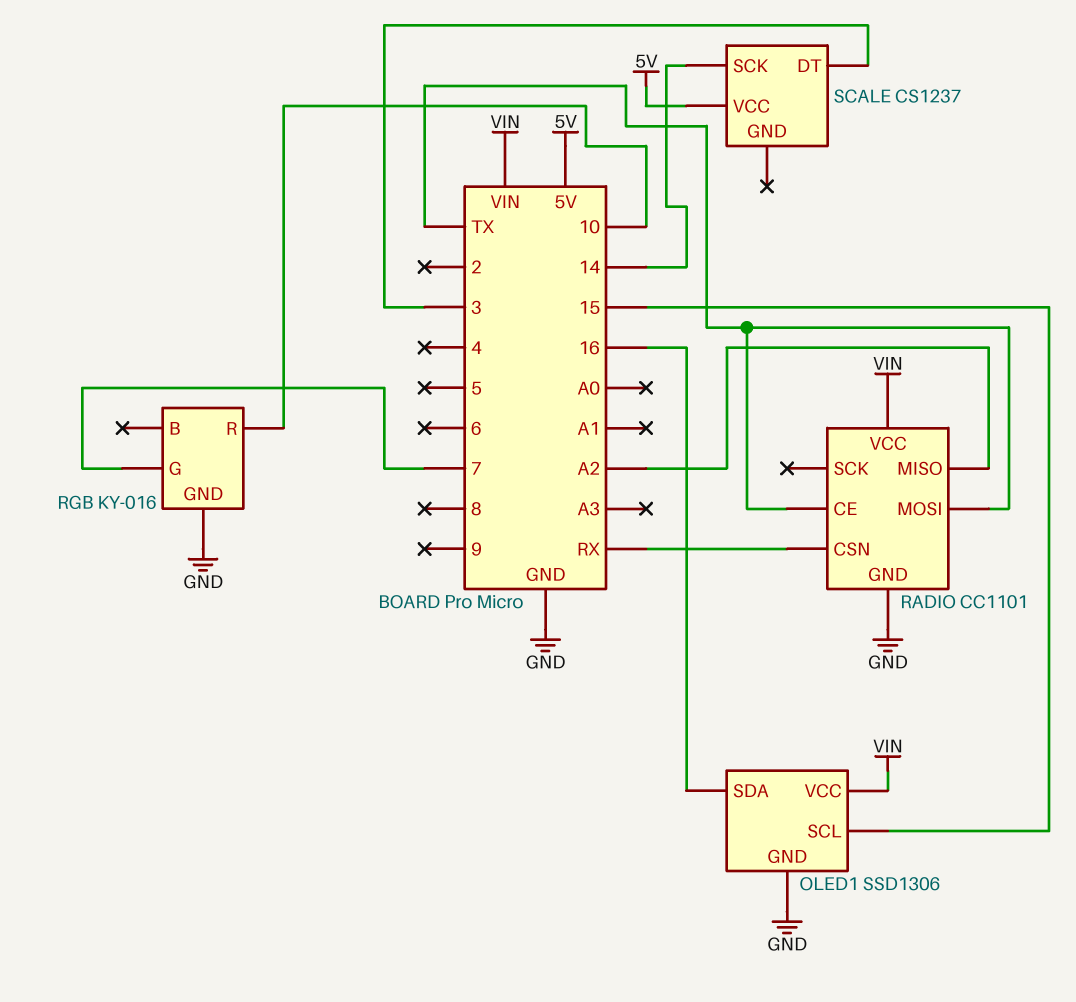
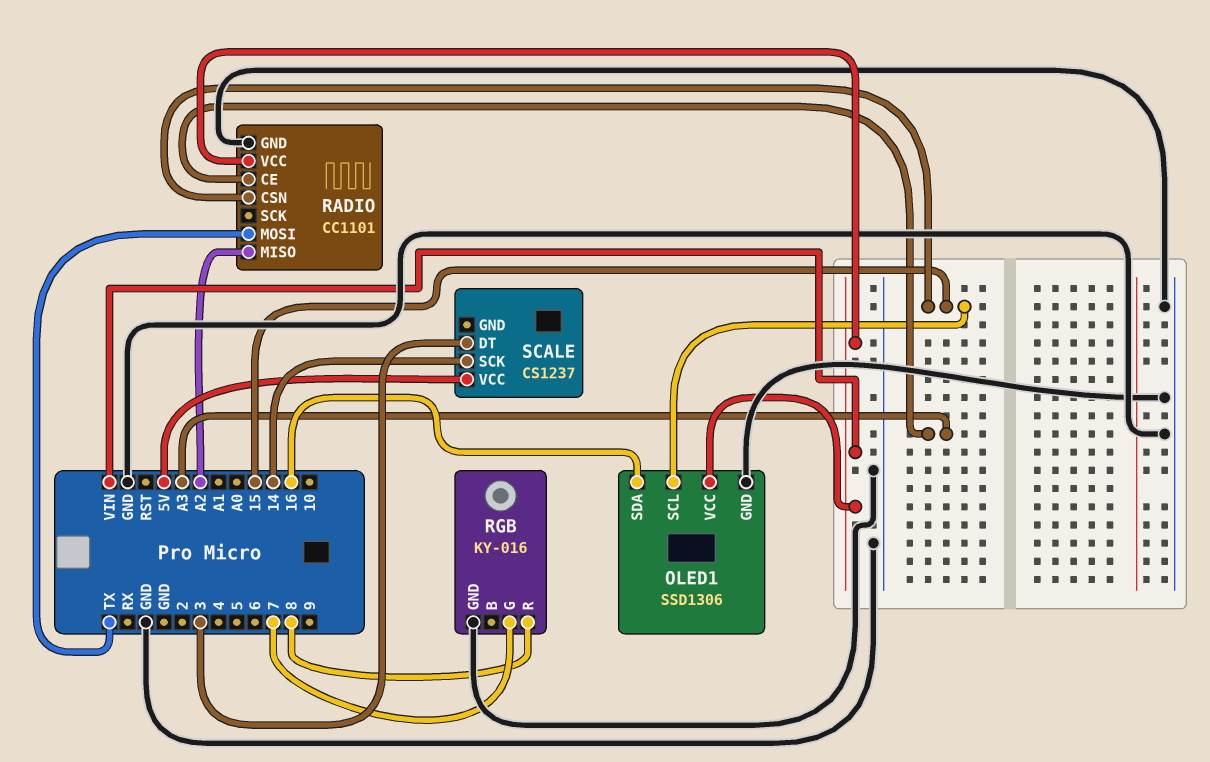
RADIO pin CE: TX -> A3
RADIO pin CSN: RX -> 15
RGB pin R: 10 -> 8

